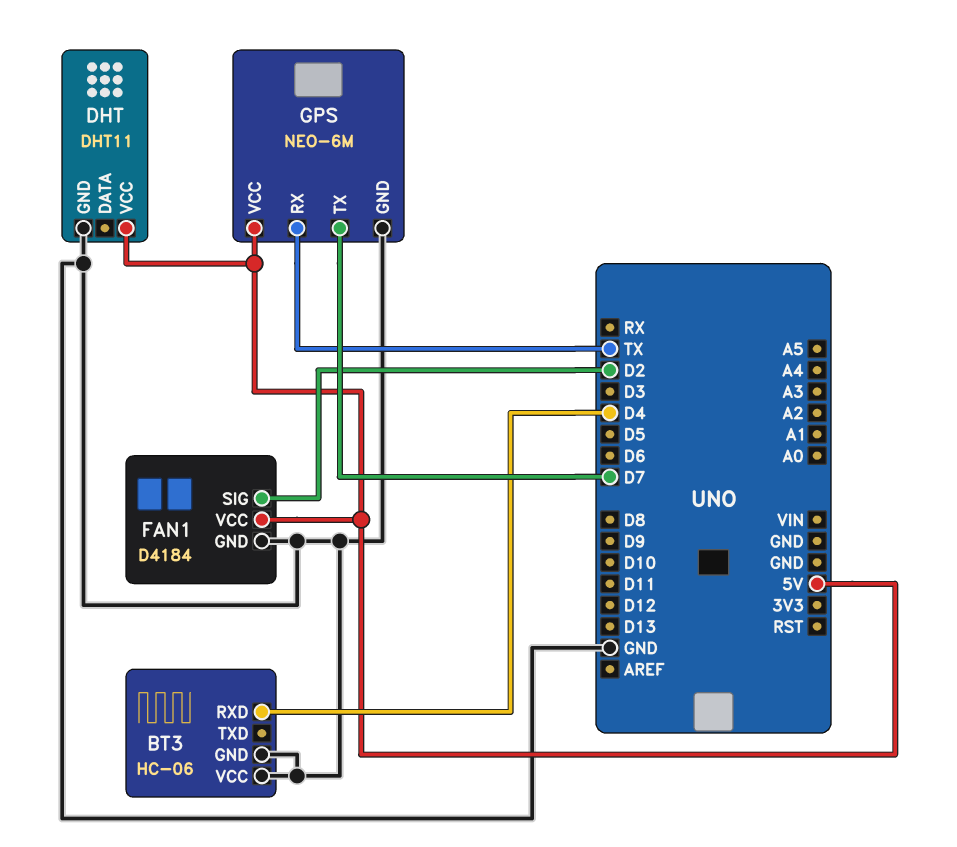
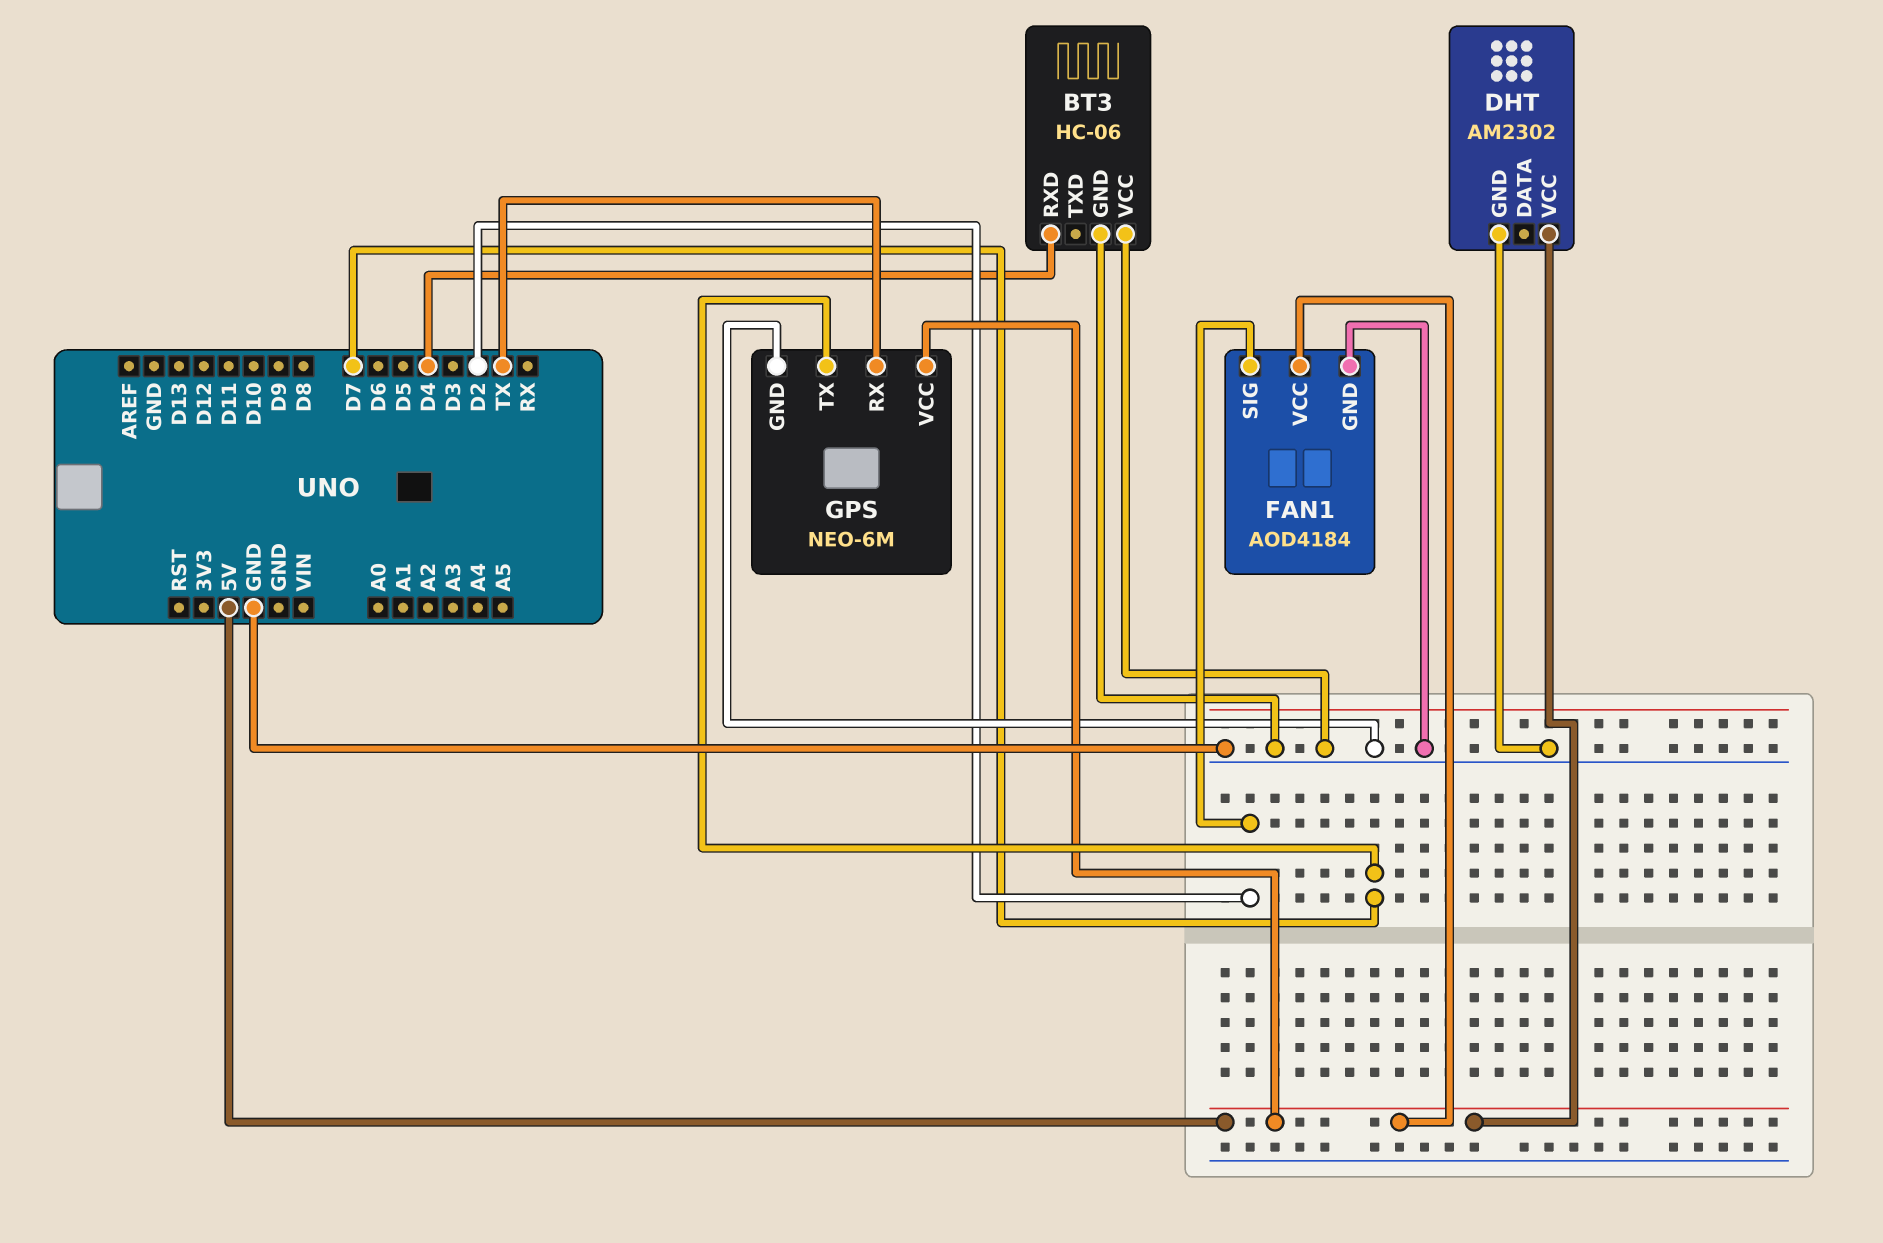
DHT: DHT11 -> AM2302
FAN1: D4184 -> AOD4184

